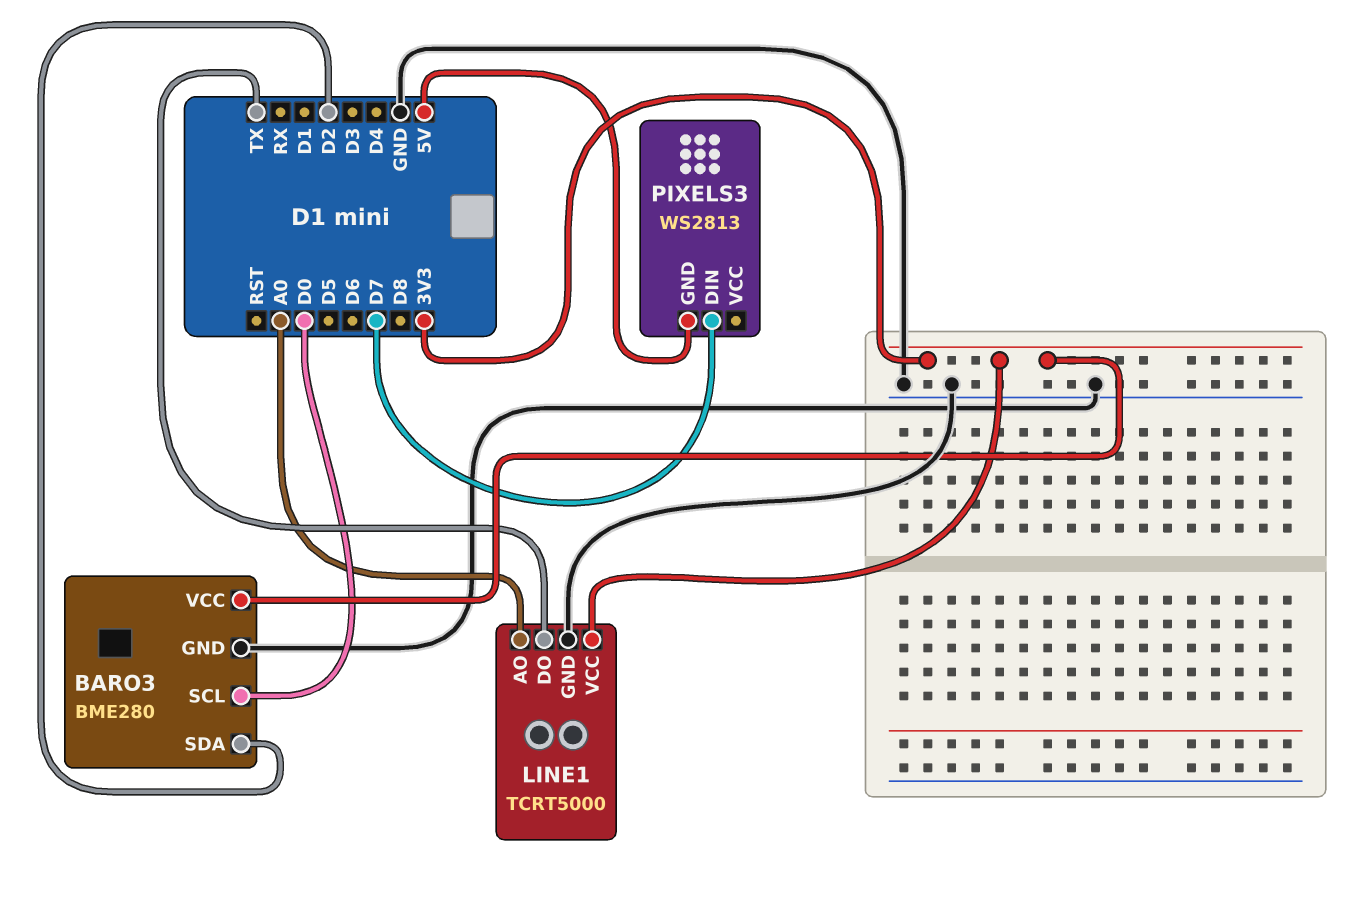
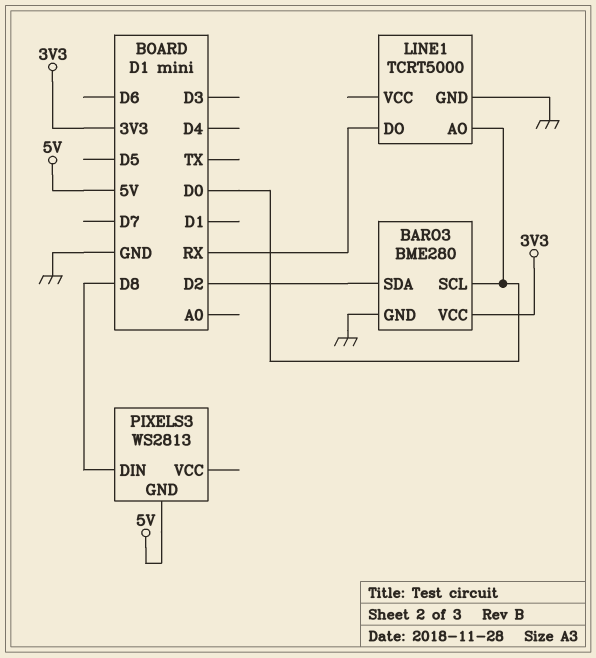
LINE1 pin AO: A0 -> D0
LINE1 pin DO: TX -> RX
LINE1 pin VCC: 3V3 -> none
PIXELS3 pin DIN: D7 -> D8

